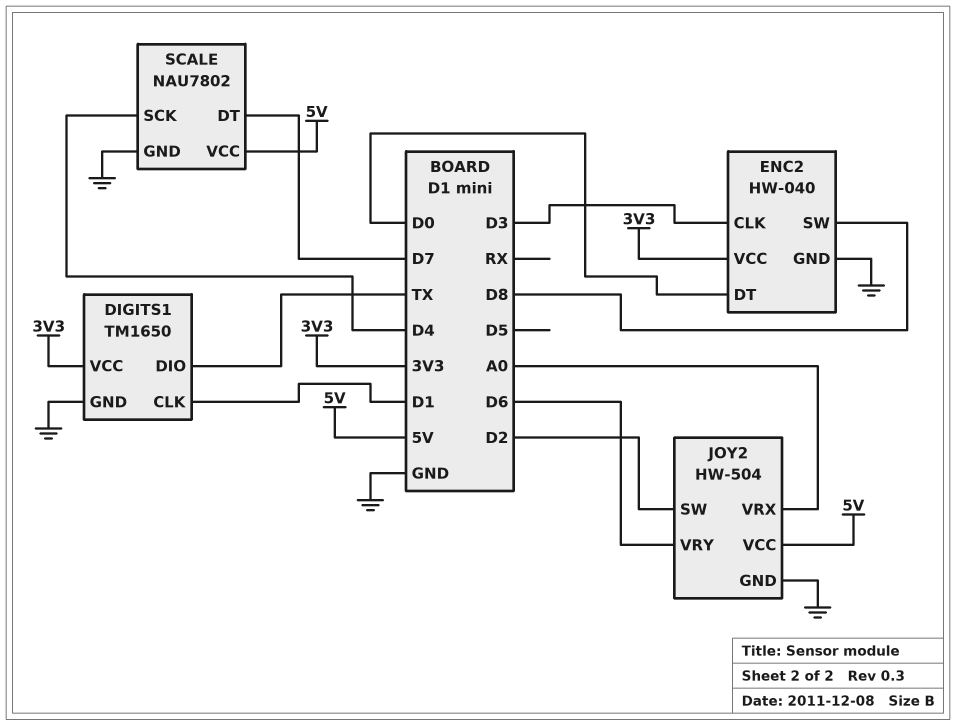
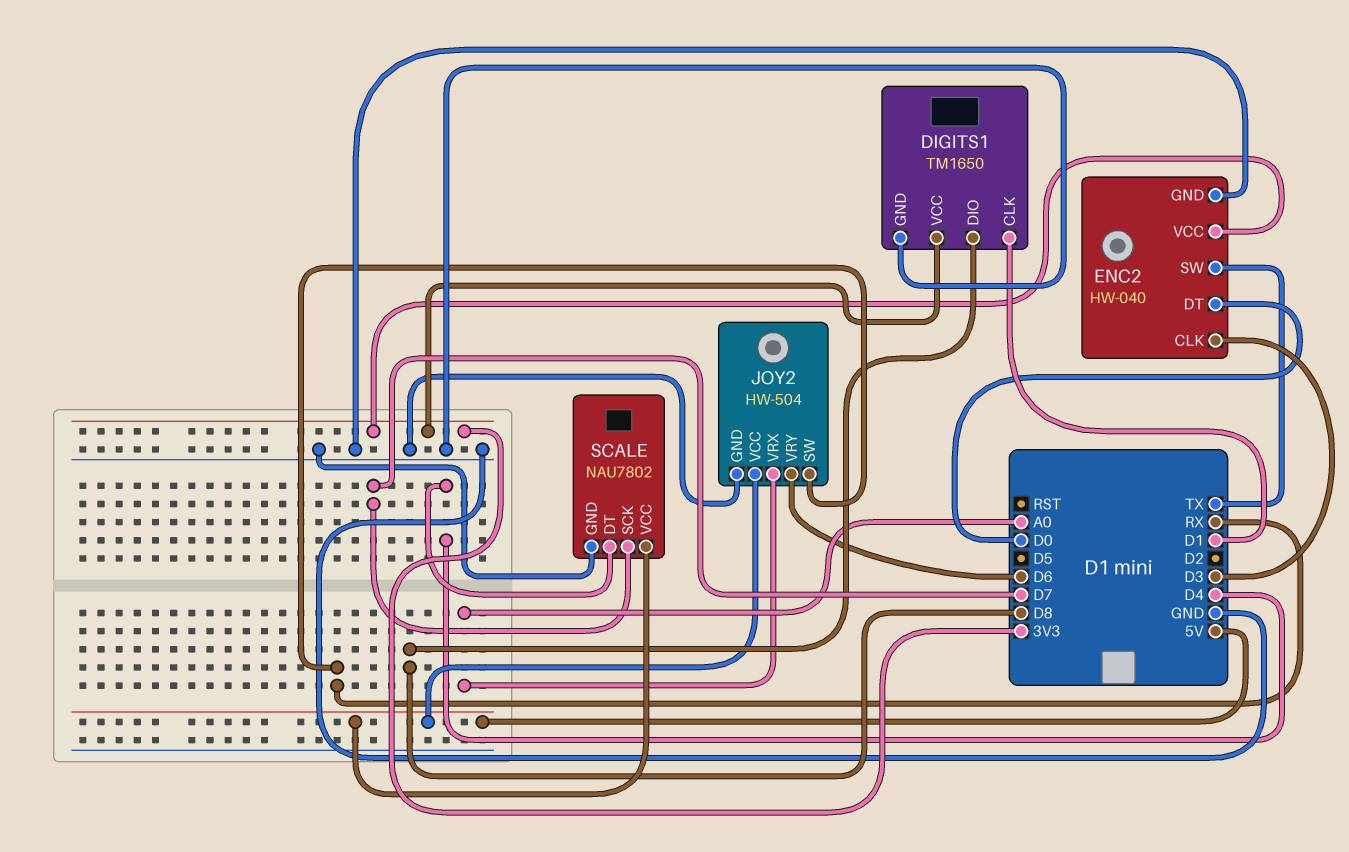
DIGITS1 pin DIO: TX -> D8
ENC2 pin SW: D8 -> TX
JOY2 pin SW: D2 -> RX
SCALE pin DT: D7 -> D4
SCALE pin SCK: D4 -> D7

